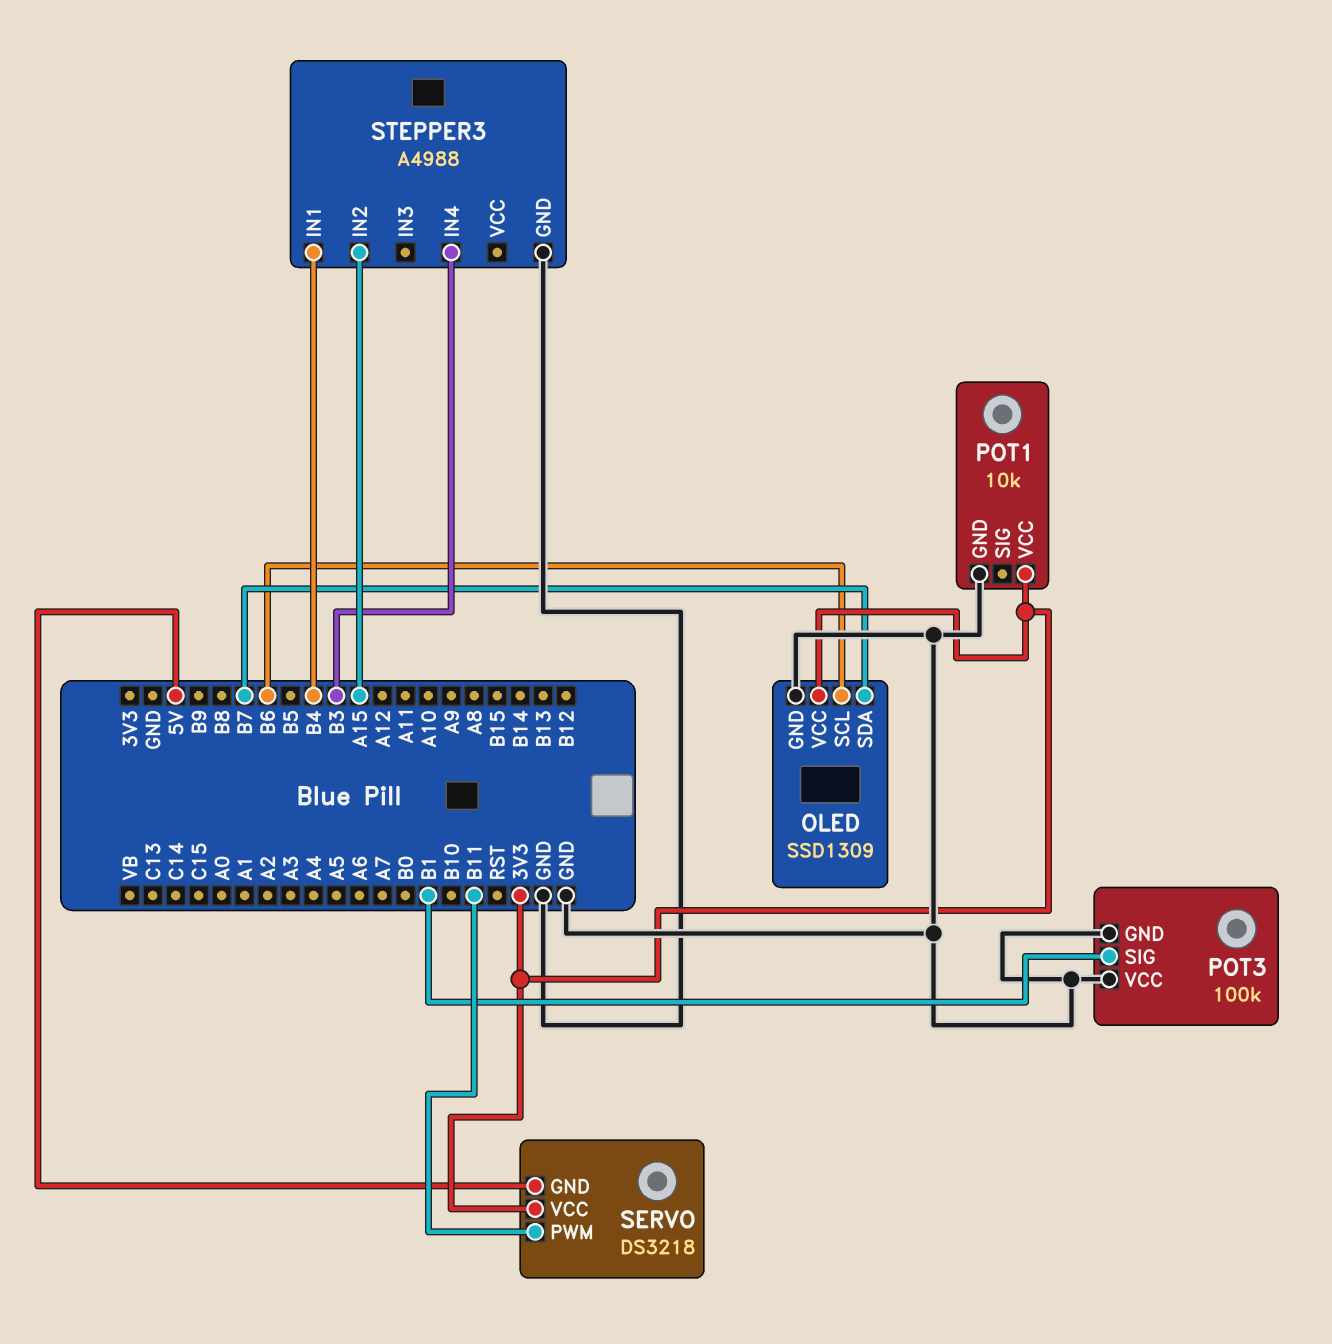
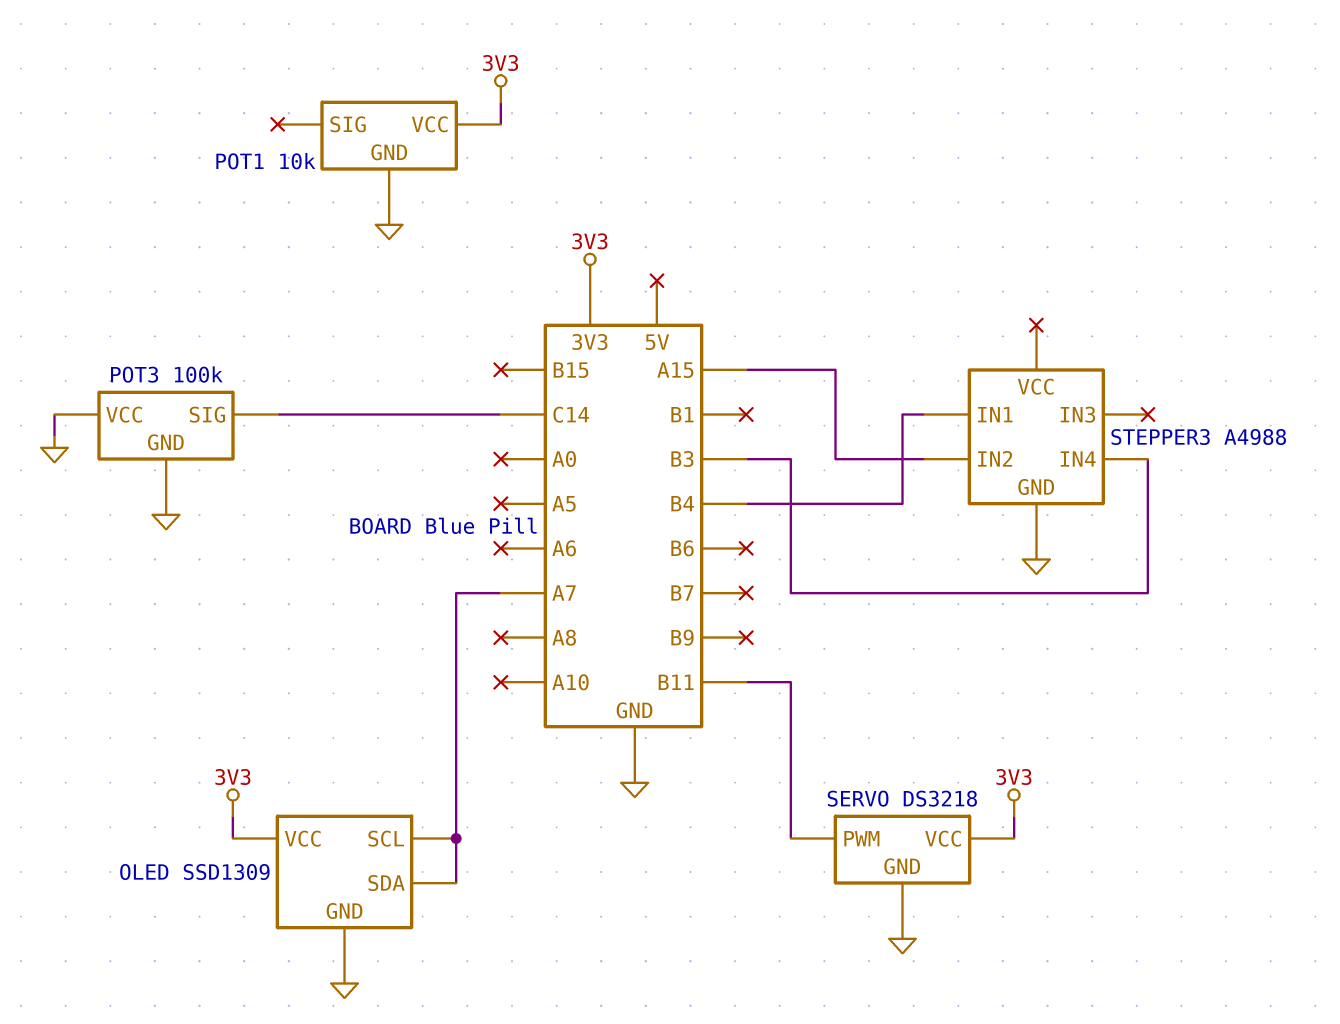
OLED pin SCL: B6 -> A7
OLED pin SDA: B7 -> A7
POT3 pin SIG: B1 -> C14
SERVO pin GND: 5V -> GND

